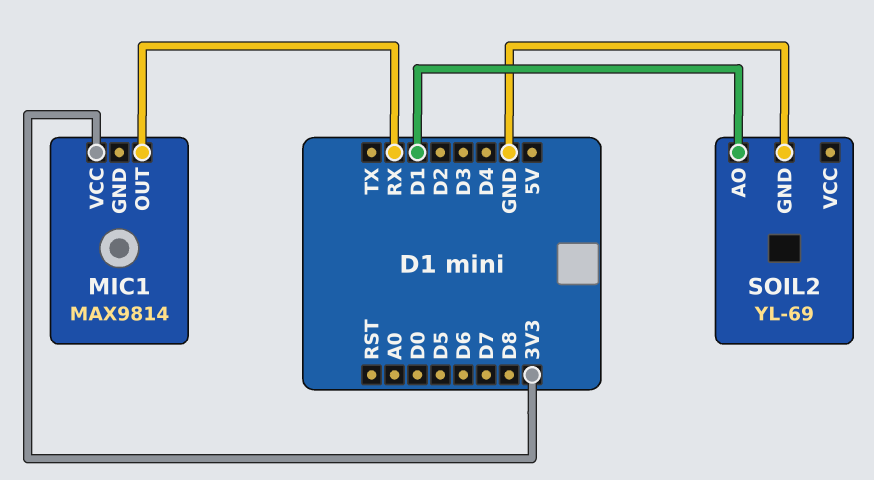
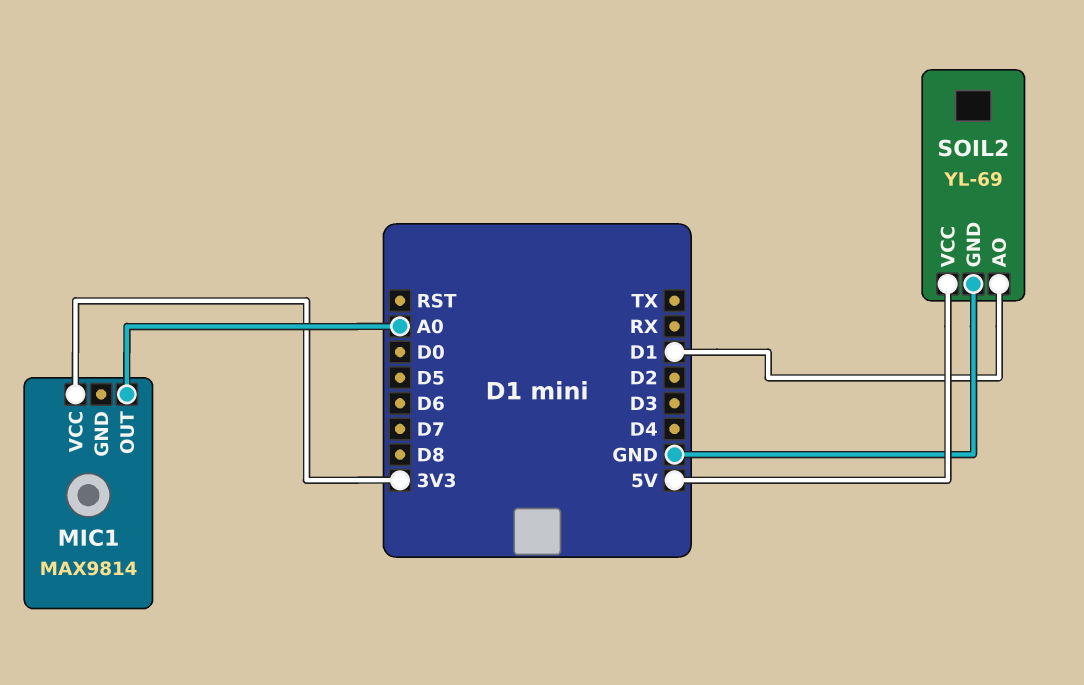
MIC1 pin OUT: RX -> A0
SOIL2 pin VCC: none -> 5V

